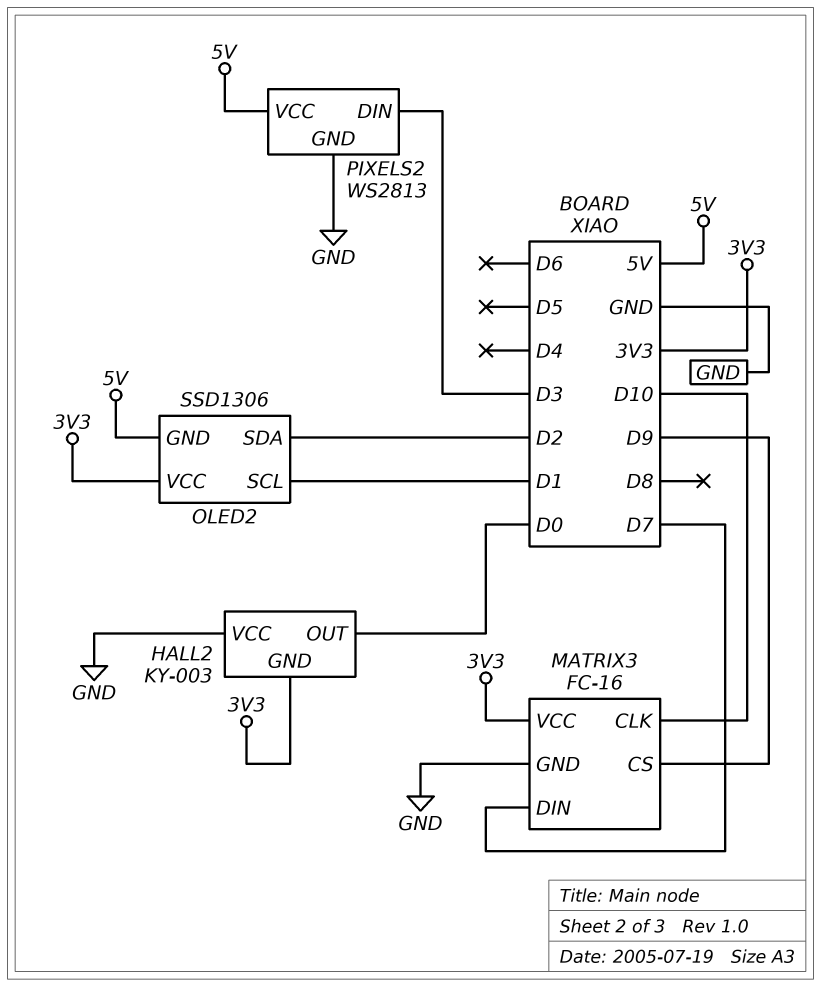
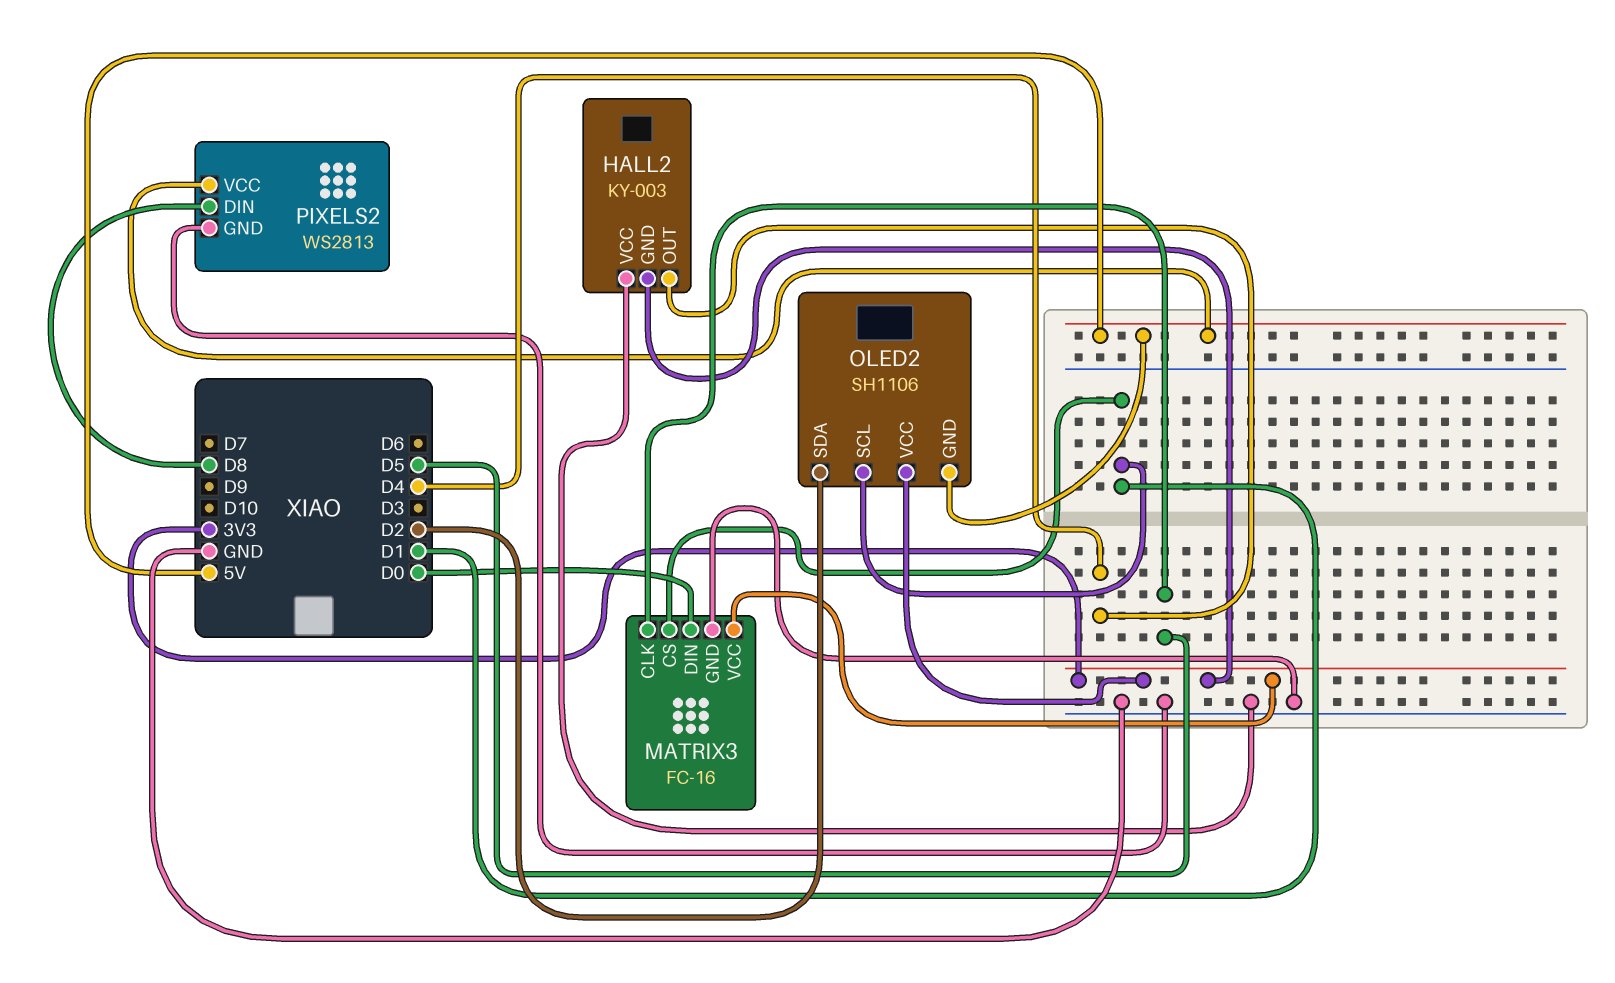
HALL2 pin OUT: D0 -> D4
MATRIX3 pin CLK: D10 -> D5
MATRIX3 pin CS: D9 -> D1
MATRIX3 pin DIN: D7 -> D0
OLED2: SSD1306 -> SH1106
PIXELS2 pin DIN: D3 -> D8

